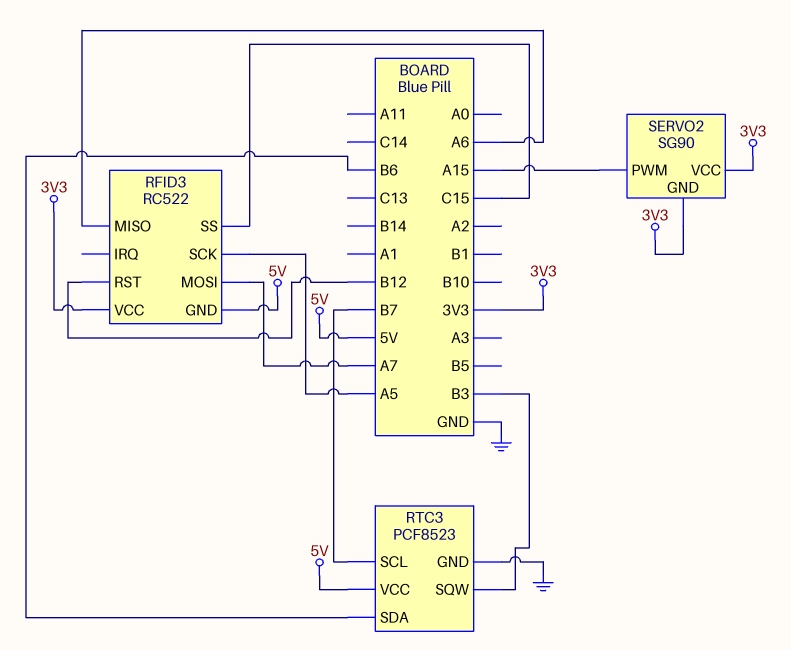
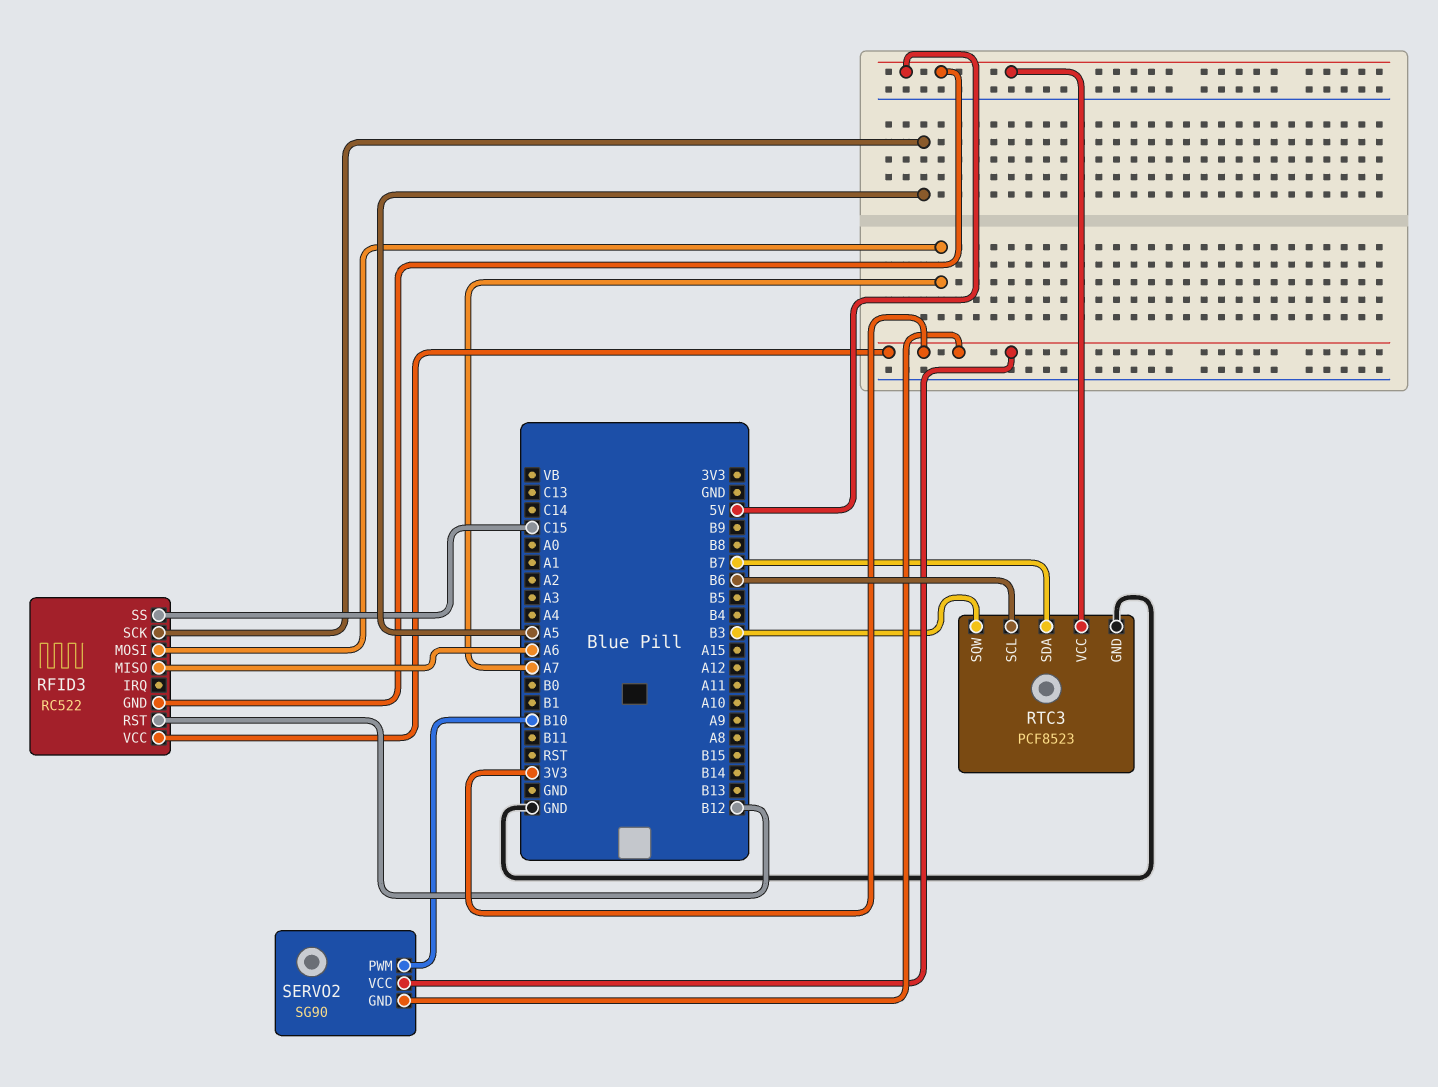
RTC3 pin SCL: B7 -> B6
RTC3 pin SDA: B6 -> B7
SERVO2 pin PWM: A15 -> B10

